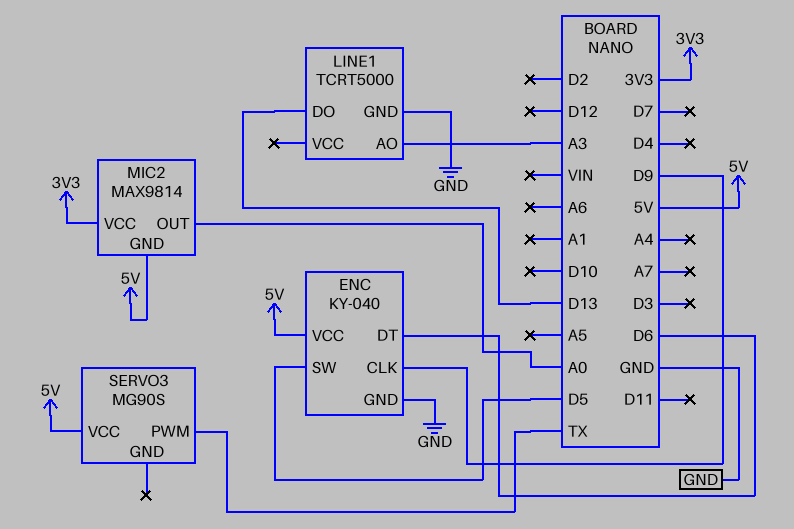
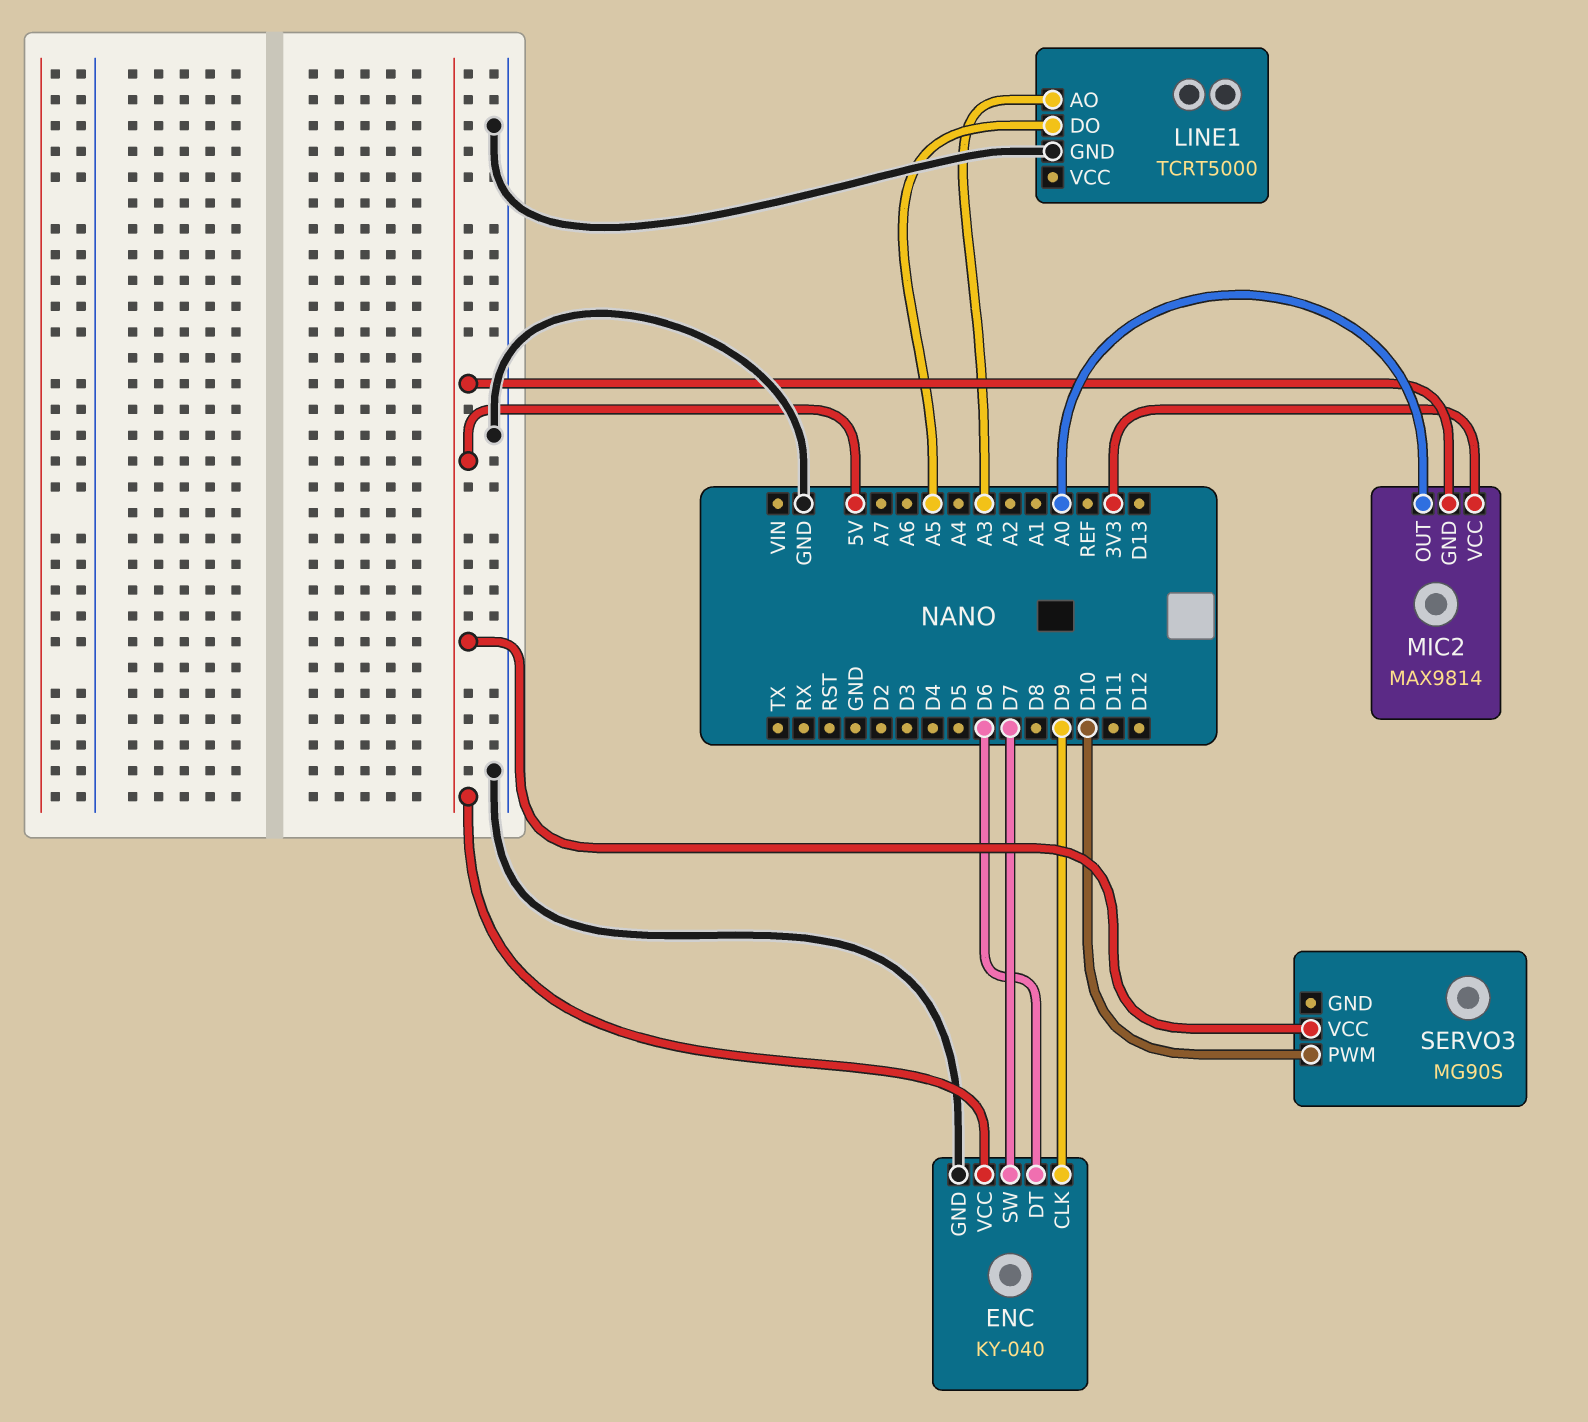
ENC pin SW: D5 -> D7
LINE1 pin DO: D13 -> A5
SERVO3 pin PWM: TX -> D10

